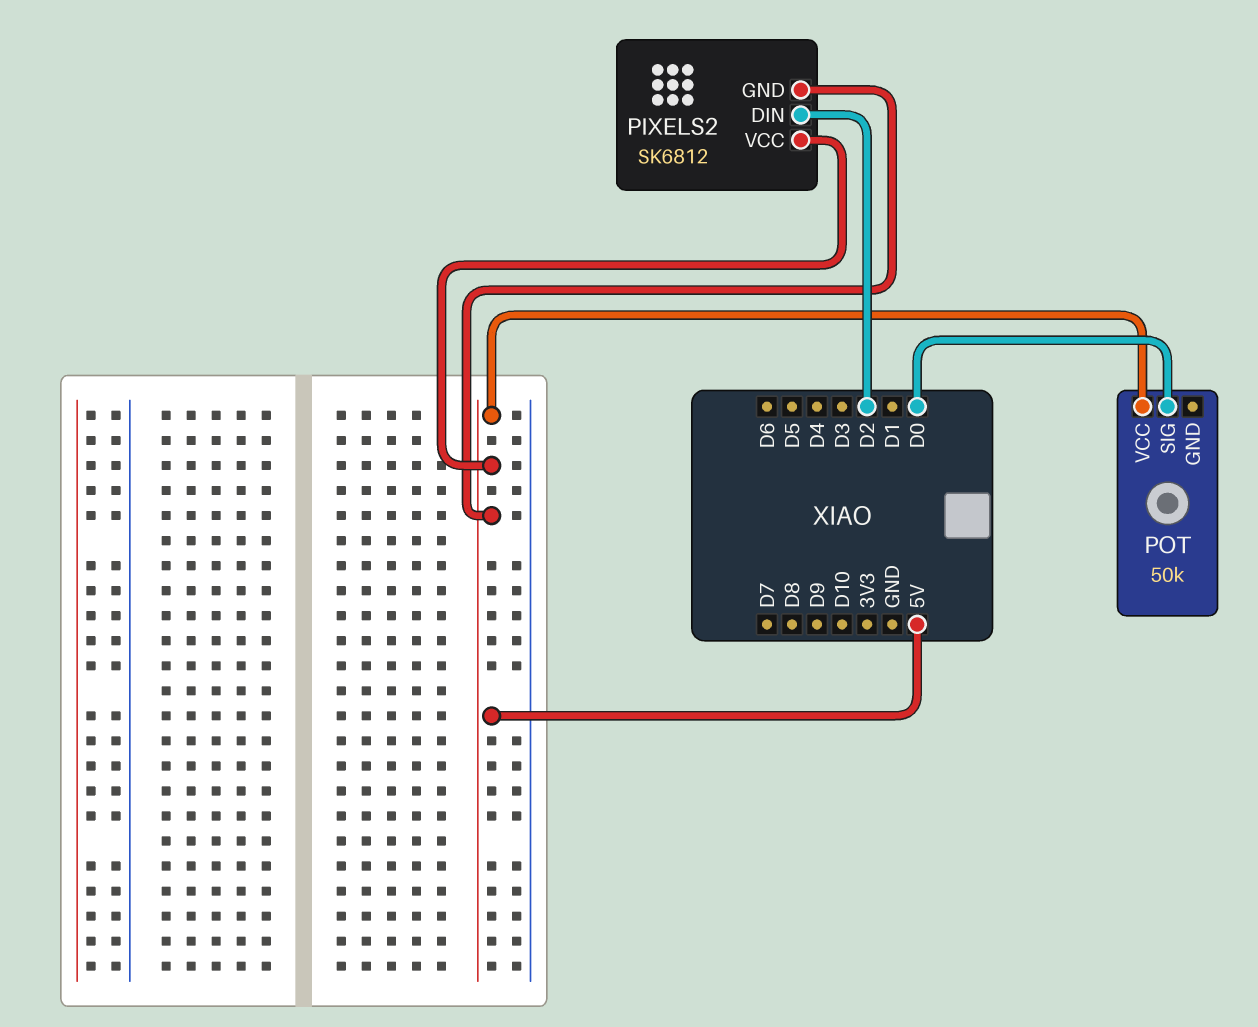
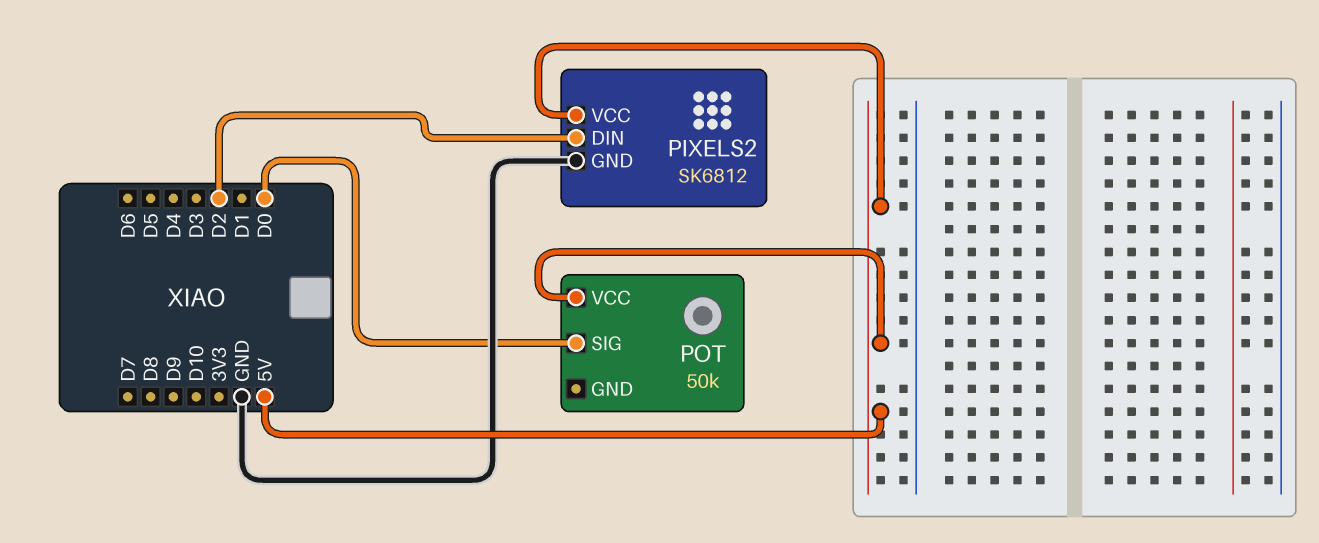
PIXELS2 pin GND: 5V -> GND

